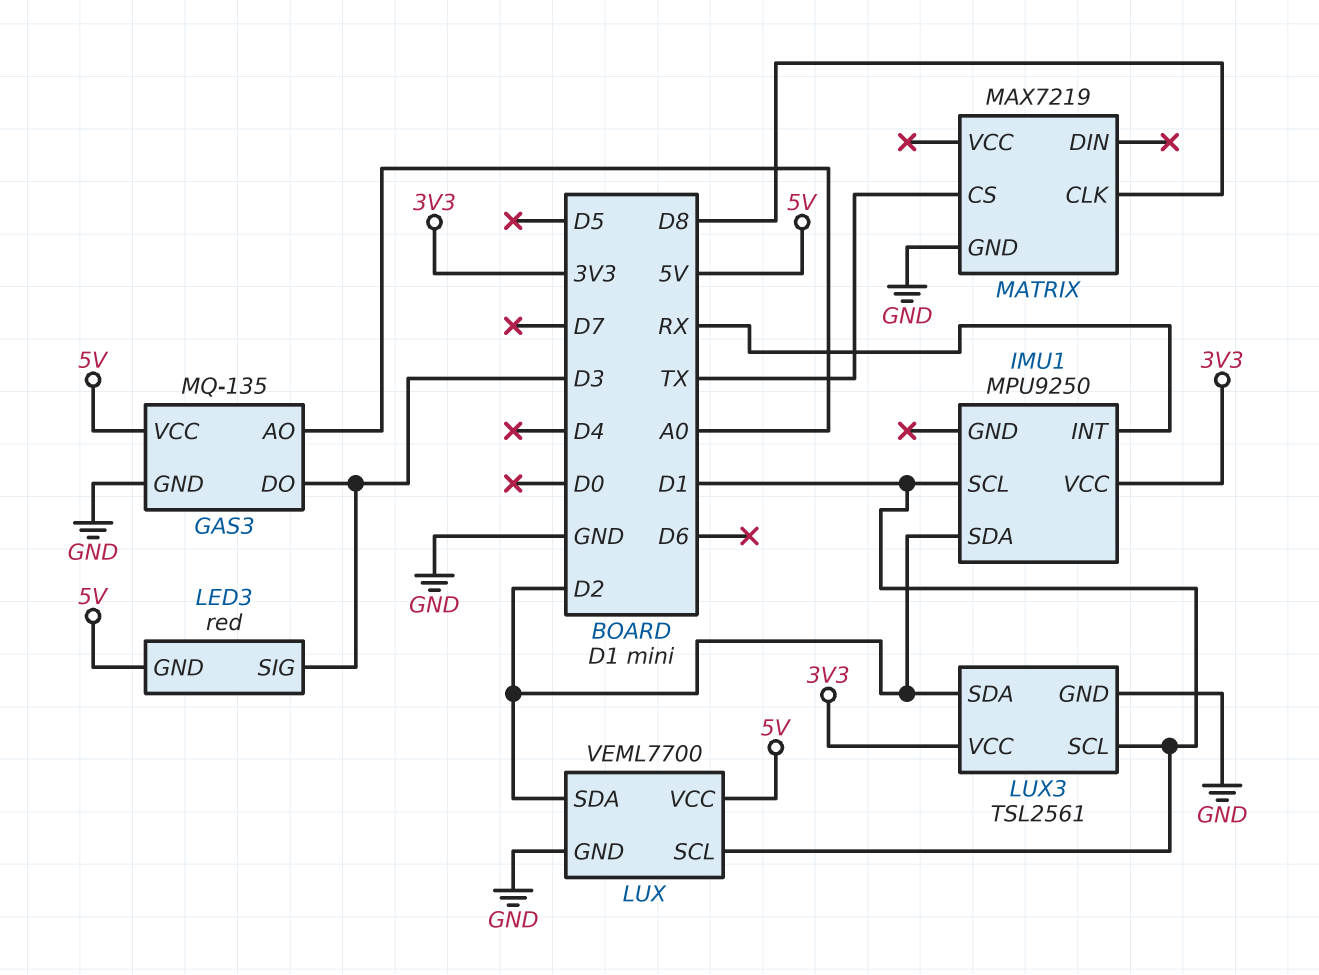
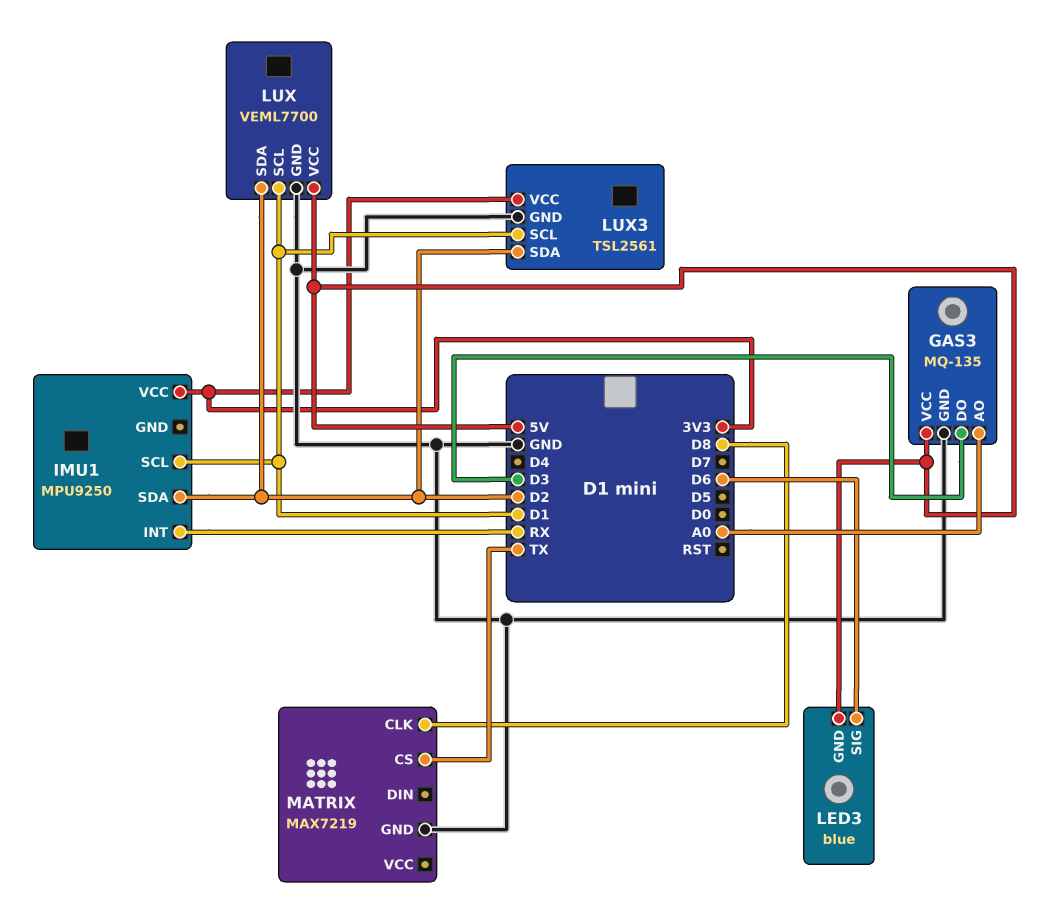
LED3: red -> blue
LED3 pin SIG: D3 -> D6

